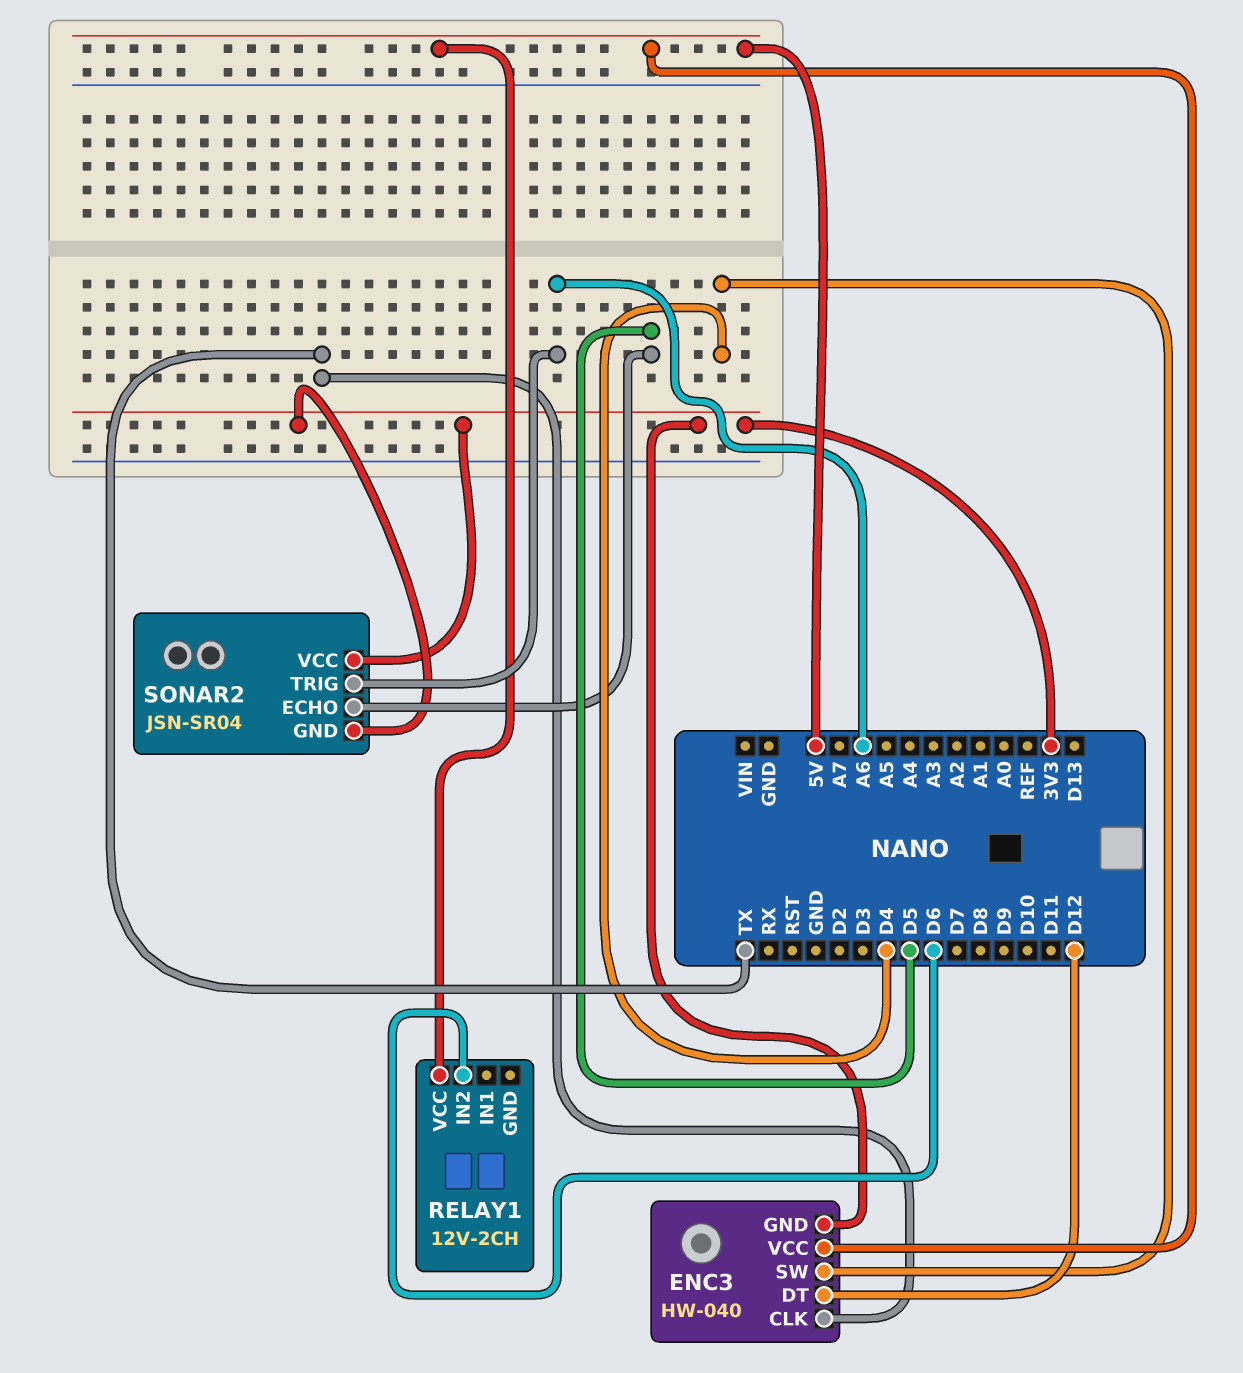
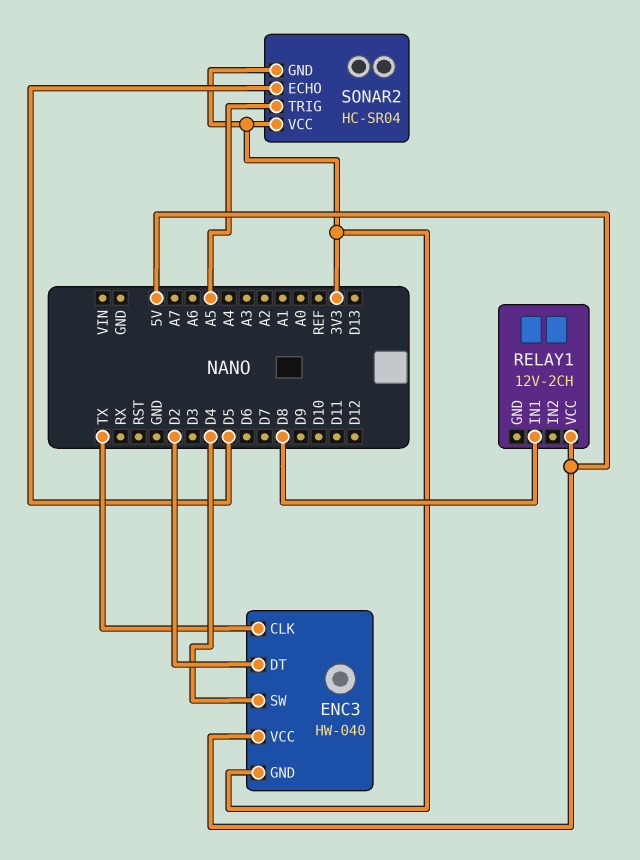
ENC3 pin DT: D12 -> D2
RELAY1 pin IN1: none -> D8
RELAY1 pin IN2: D6 -> none
SONAR2: JSN-SR04 -> HC-SR04
SONAR2 pin TRIG: A6 -> A5

